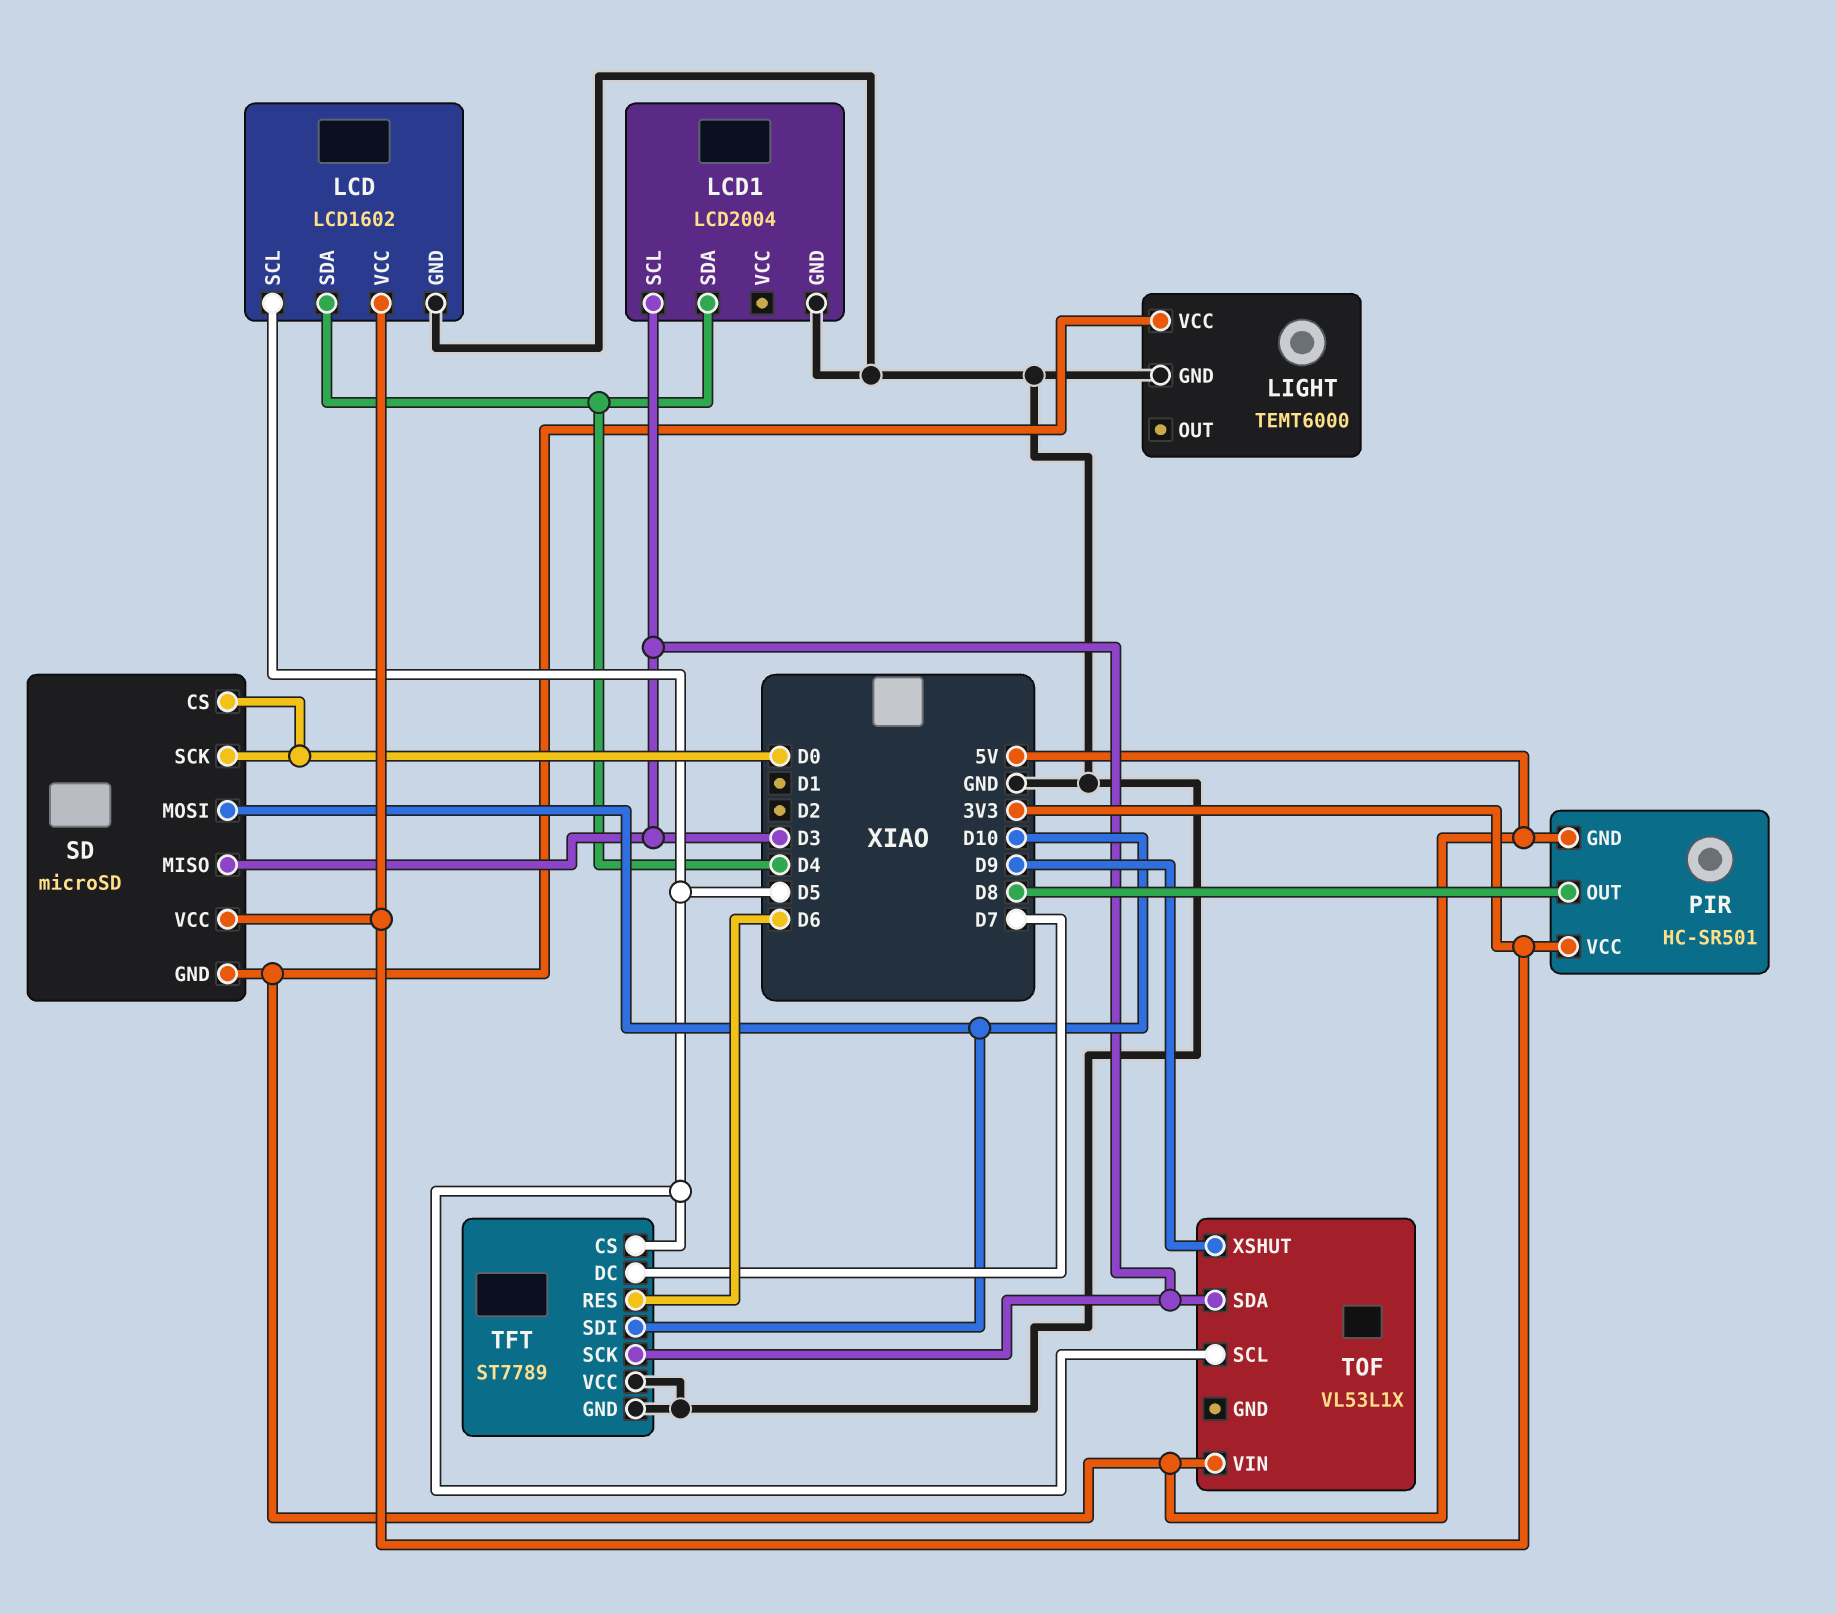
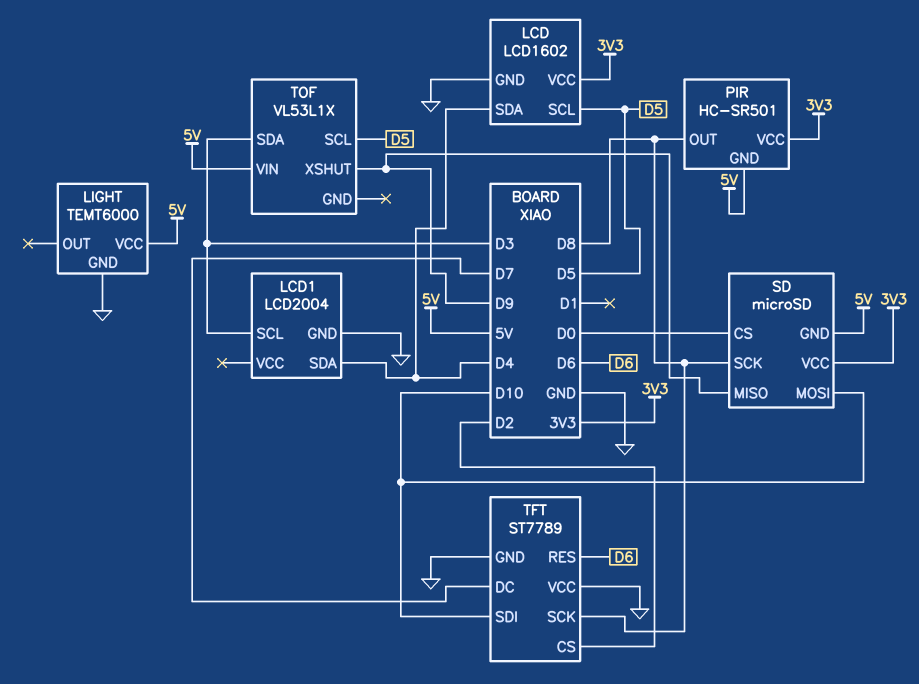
SD pin MISO: D3 -> D9
SD pin SCK: D0 -> D8
TFT pin CS: D5 -> D2
TFT pin SCK: D3 -> D8

